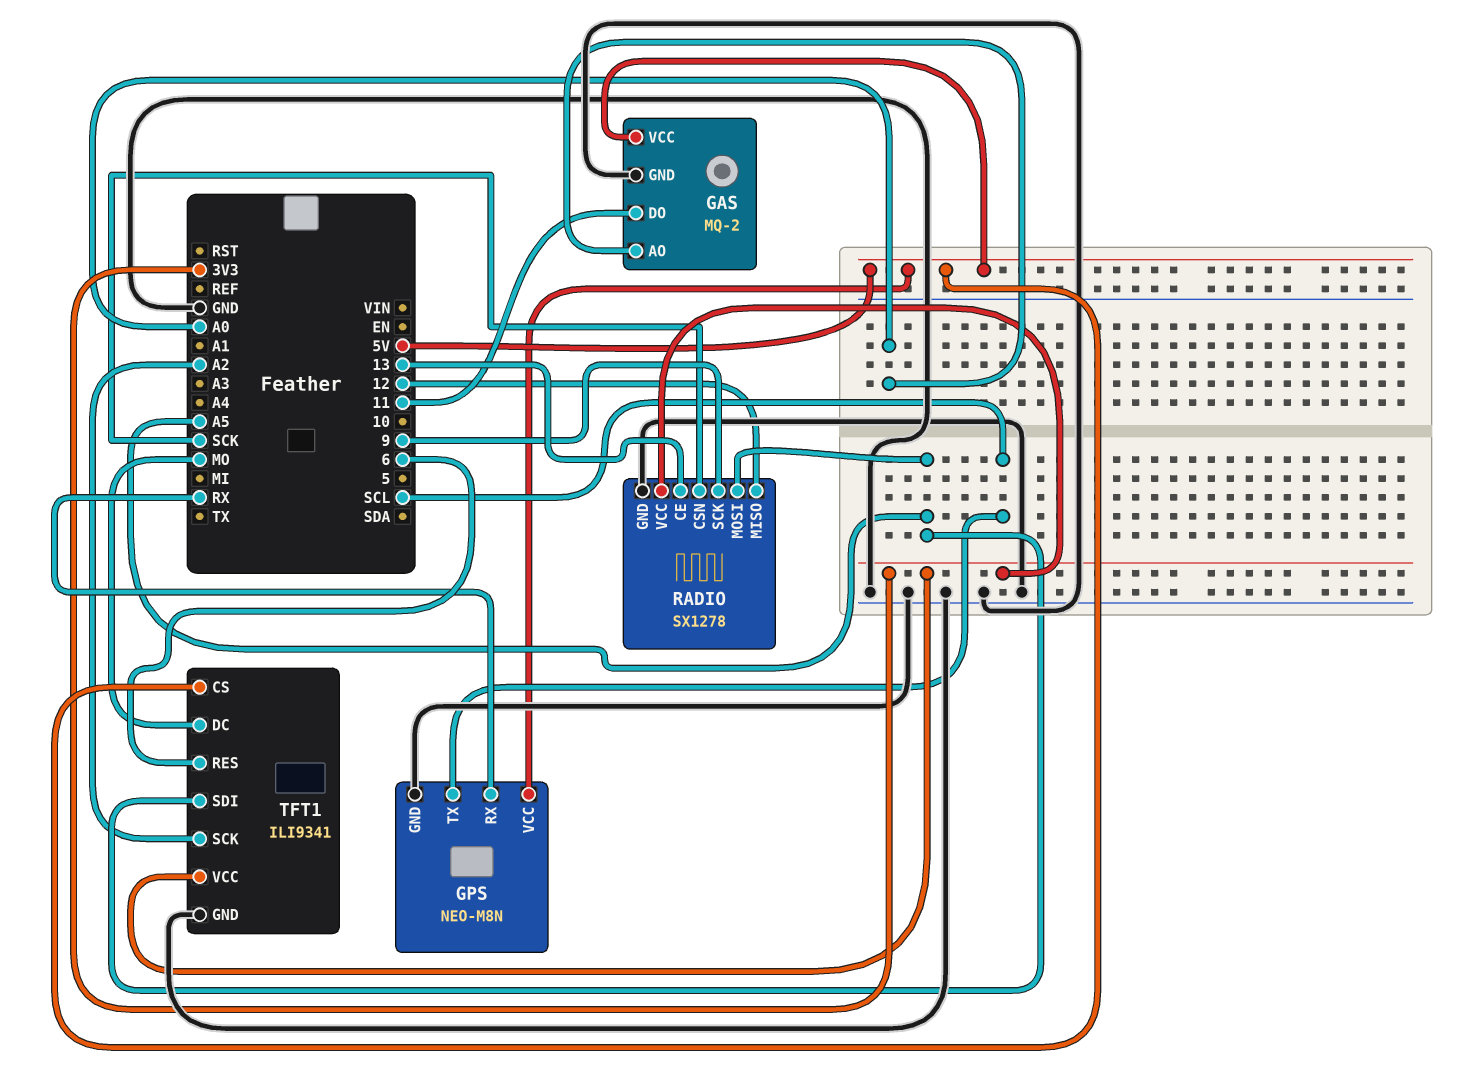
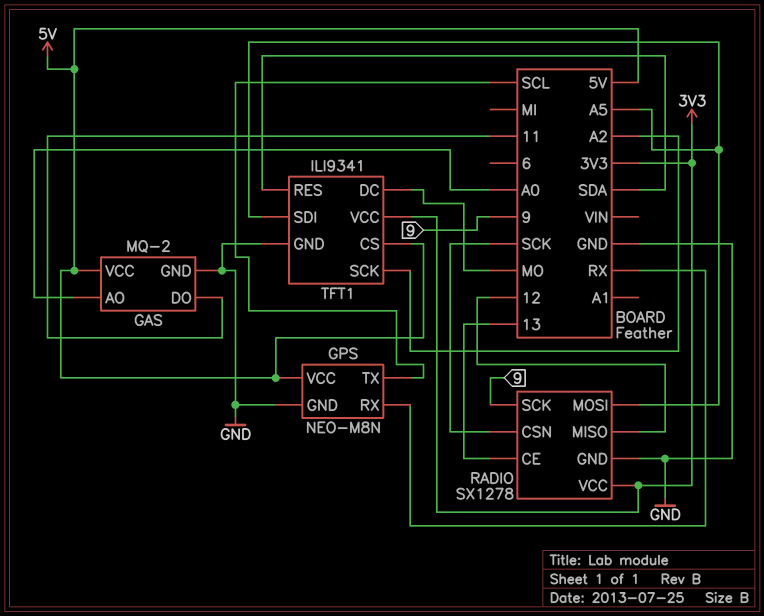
TFT1 pin RES: 6 -> SDA

